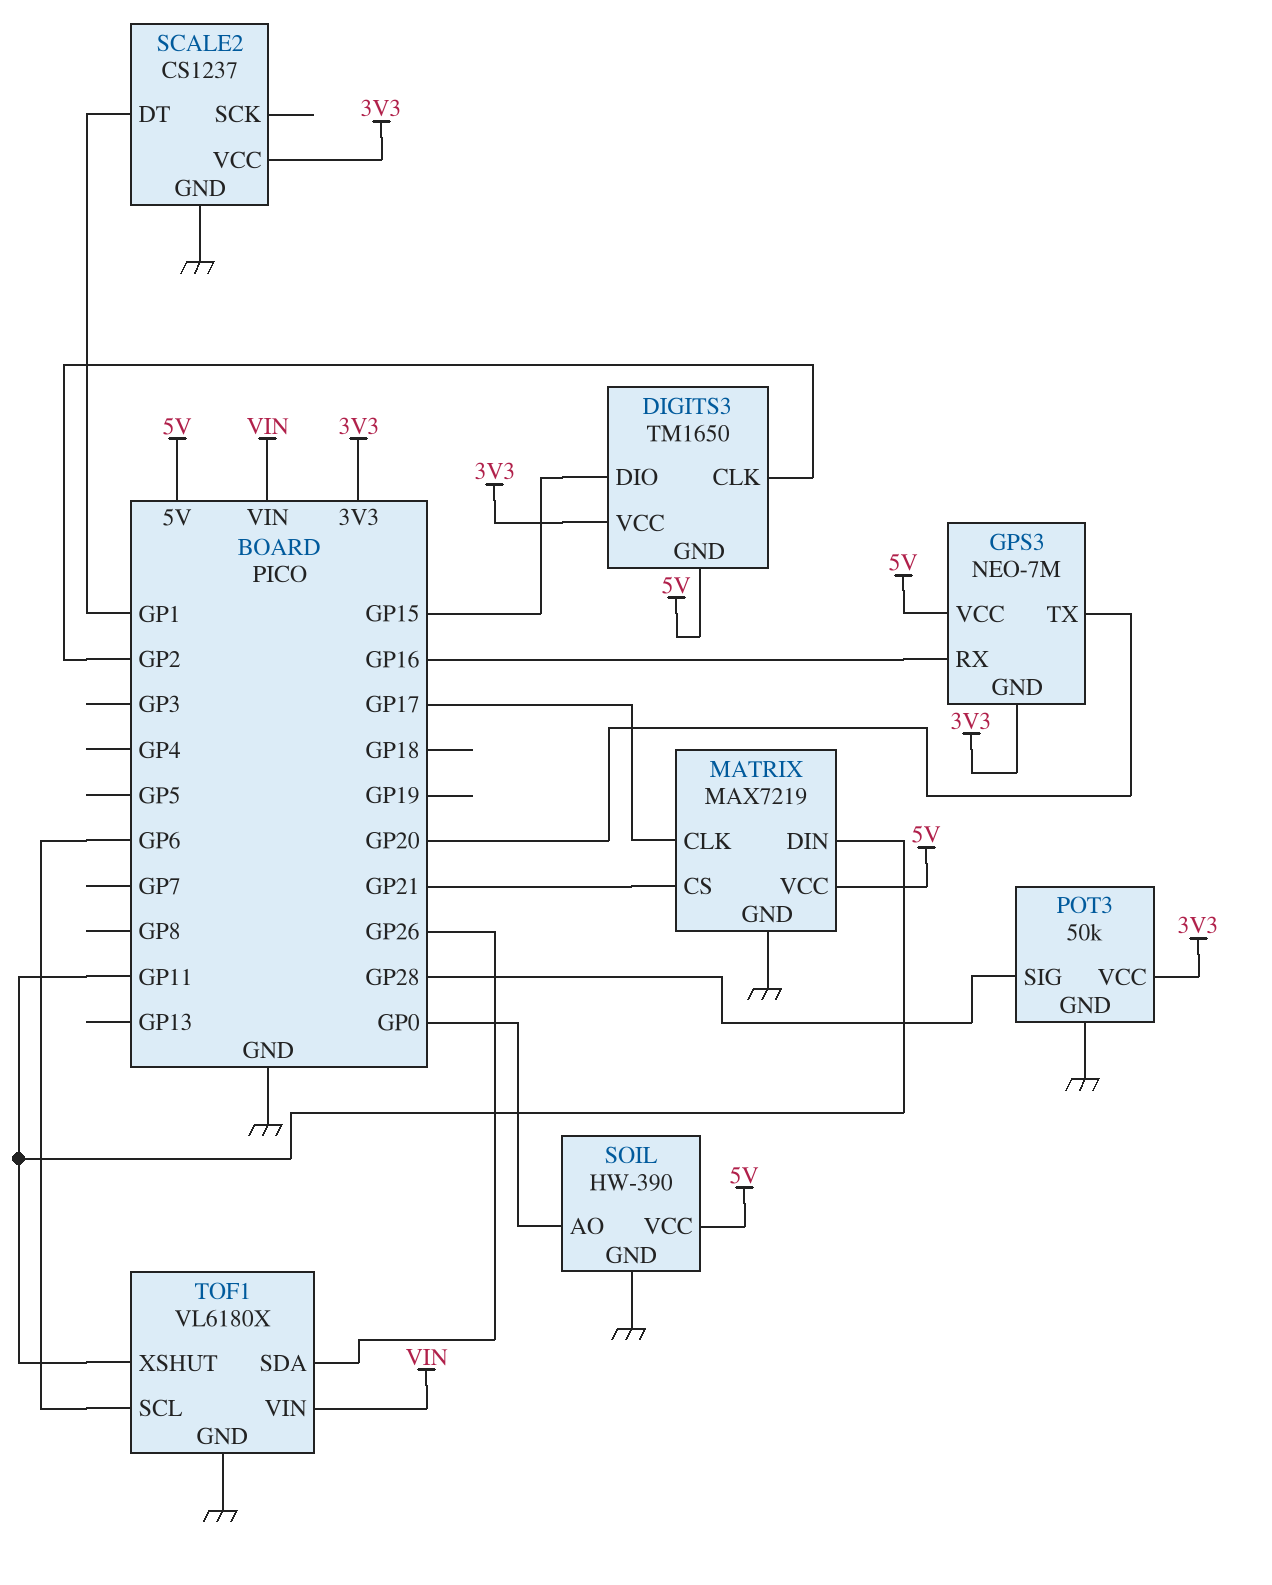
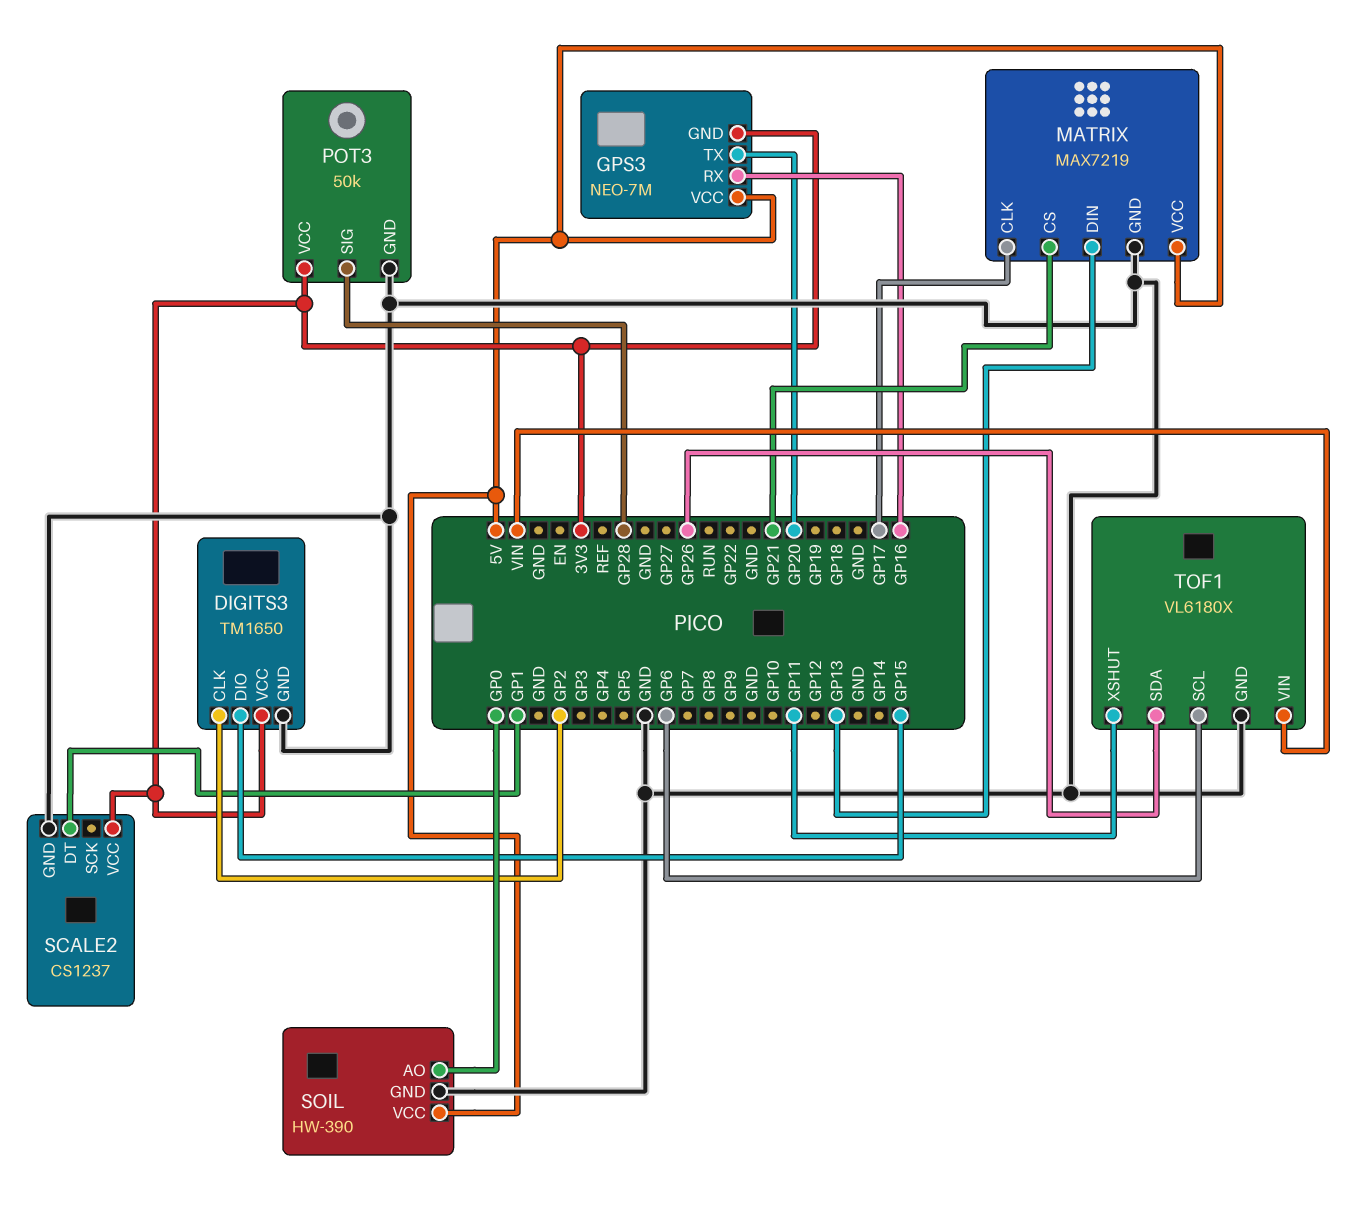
DIGITS3 pin GND: 5V -> GND
MATRIX pin DIN: GP11 -> GP13

